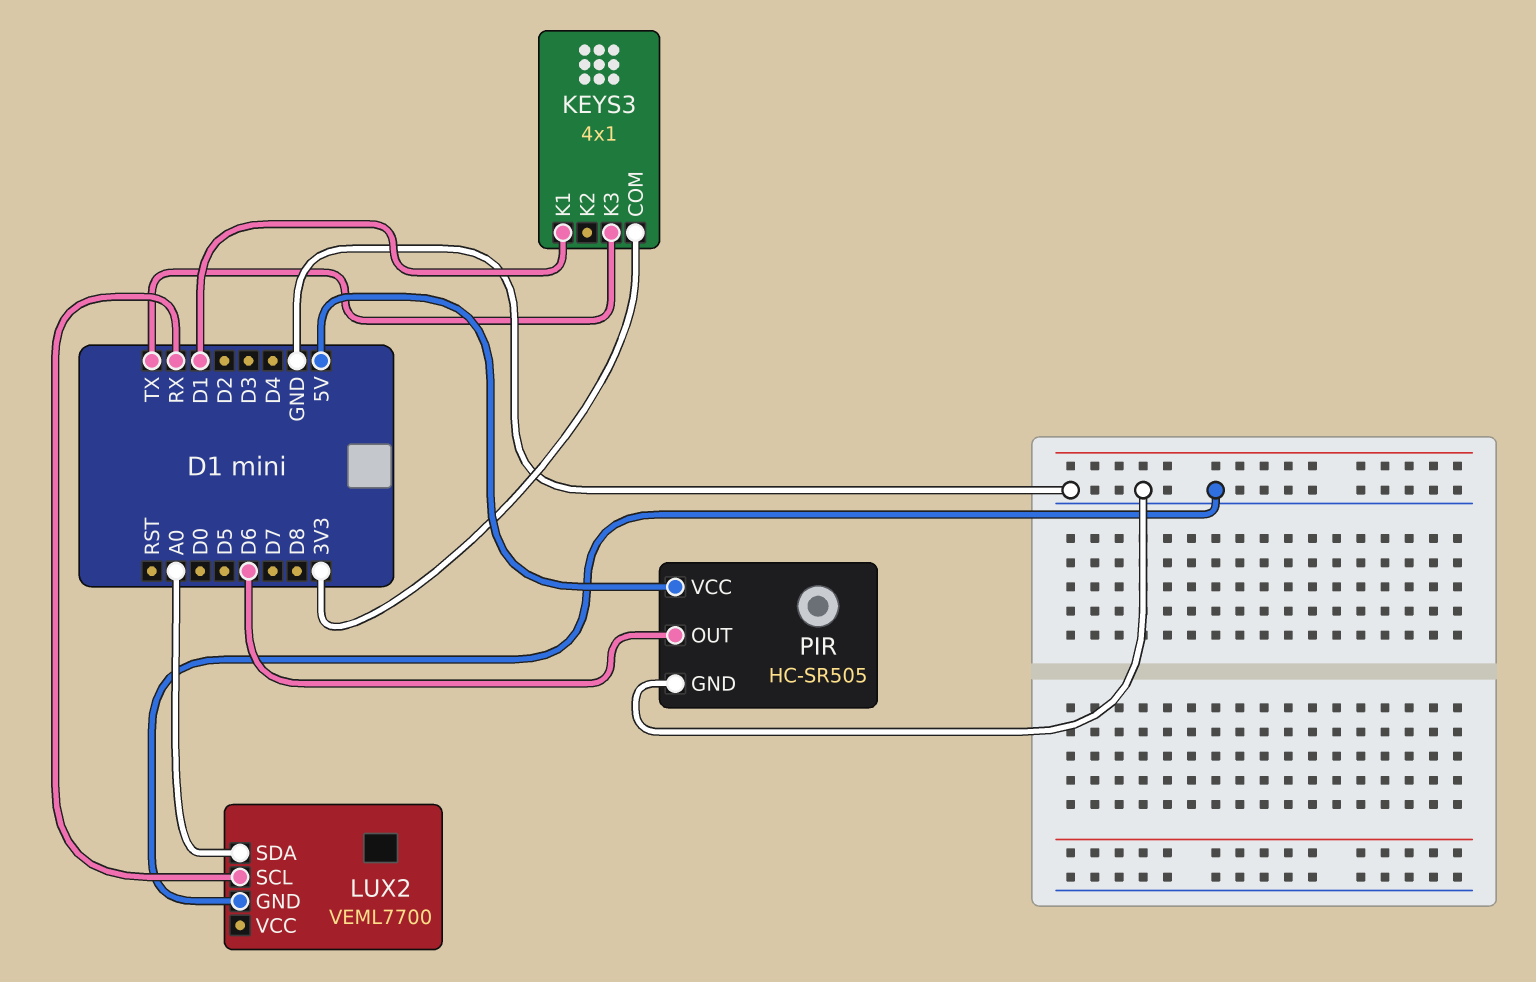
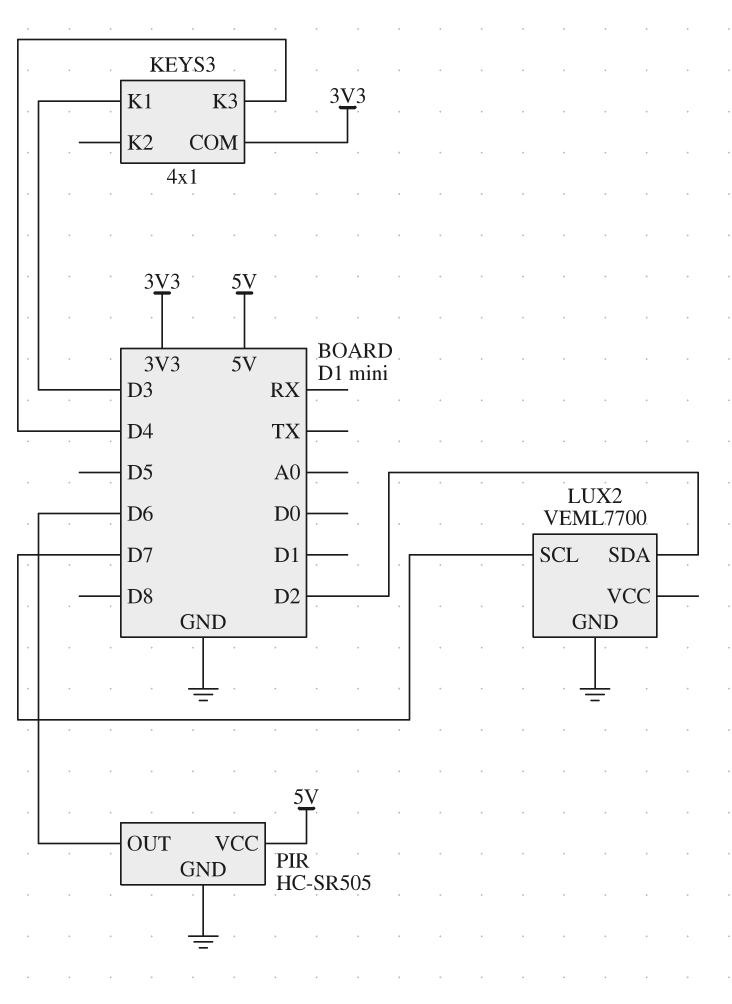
KEYS3 pin K1: D1 -> D3
KEYS3 pin K3: TX -> D4
LUX2 pin SCL: RX -> D7
LUX2 pin SDA: A0 -> D2

